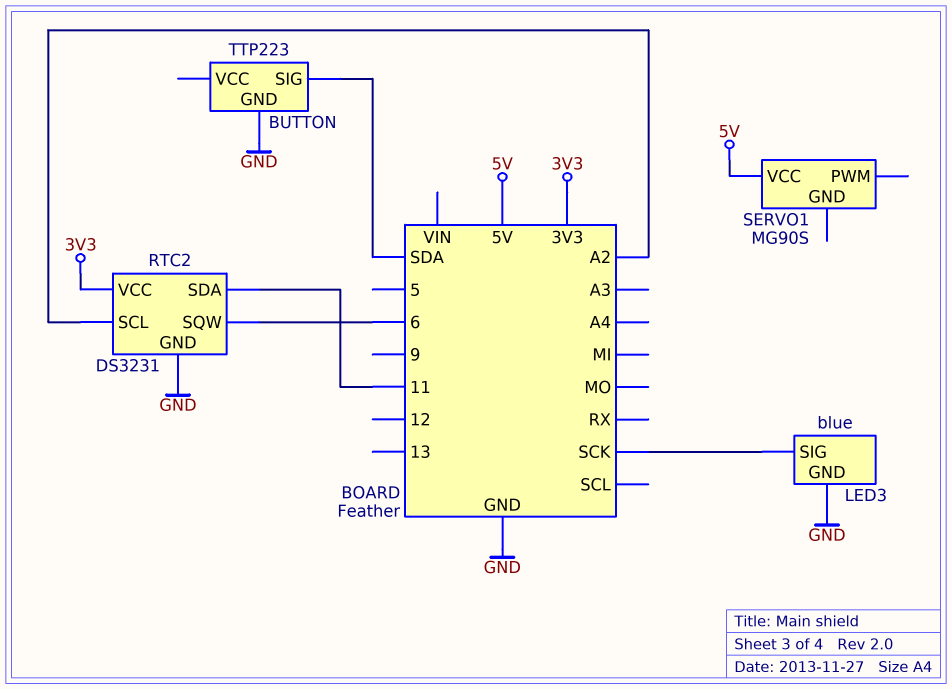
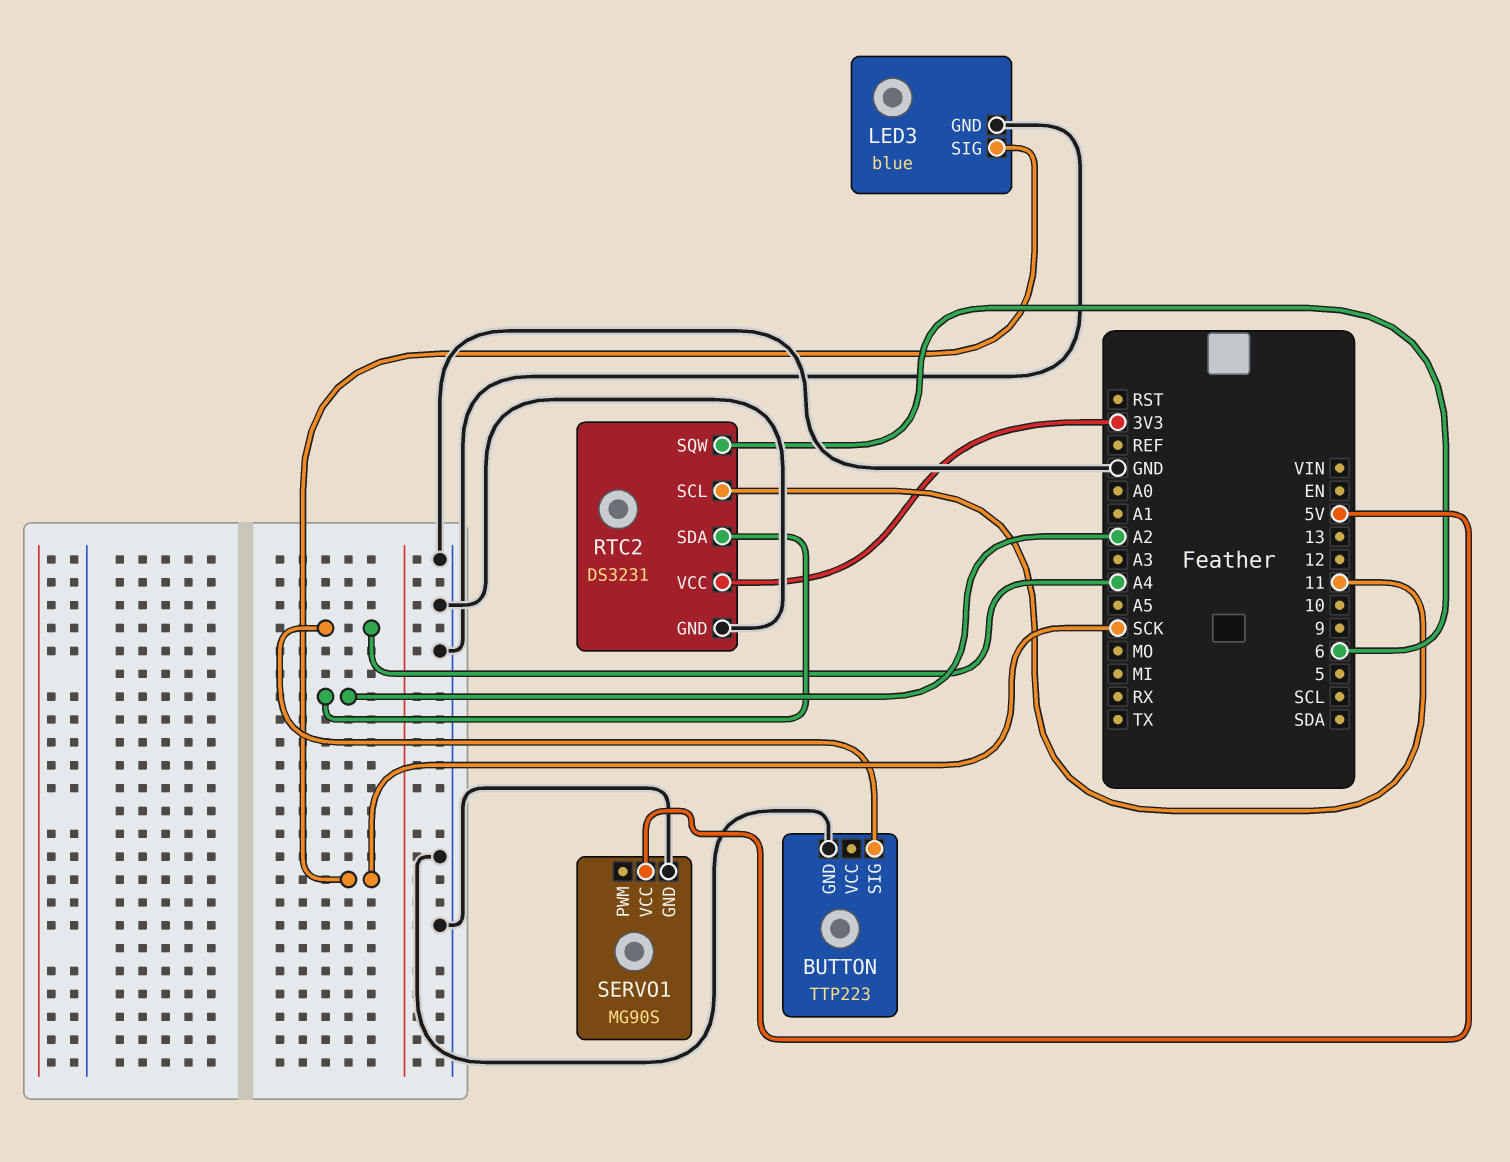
BUTTON pin SIG: SDA -> A4
RTC2 pin SCL: A2 -> 11
RTC2 pin SDA: 11 -> A2
SERVO1 pin GND: none -> GND

